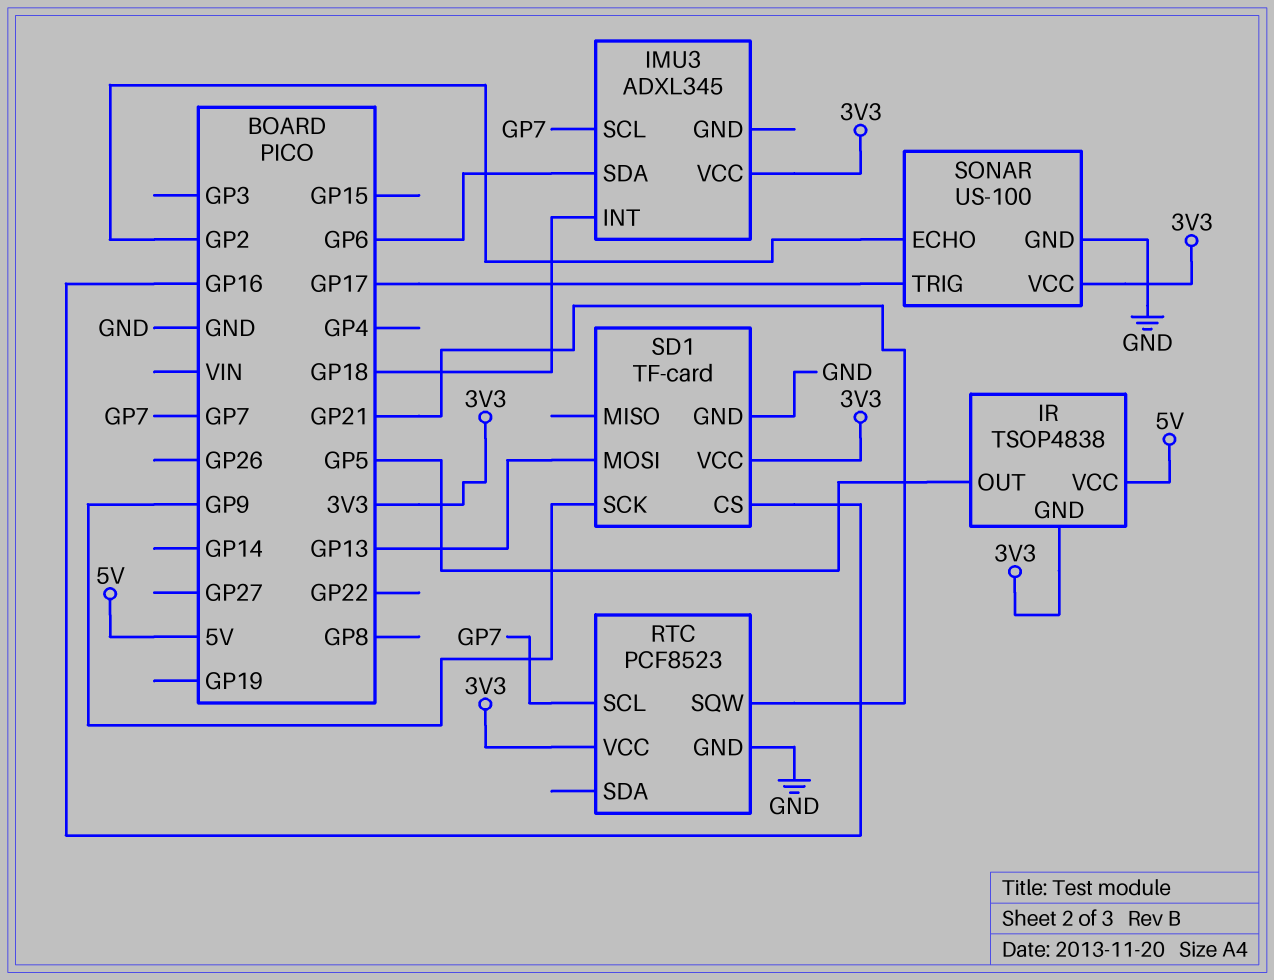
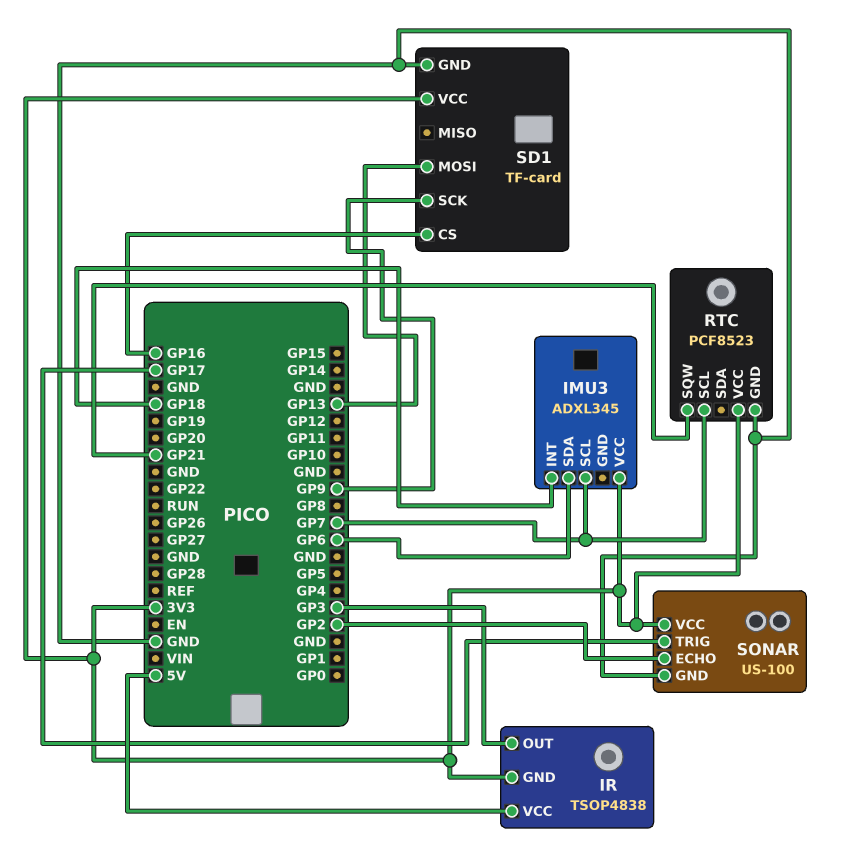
IR pin OUT: GP5 -> GP3

